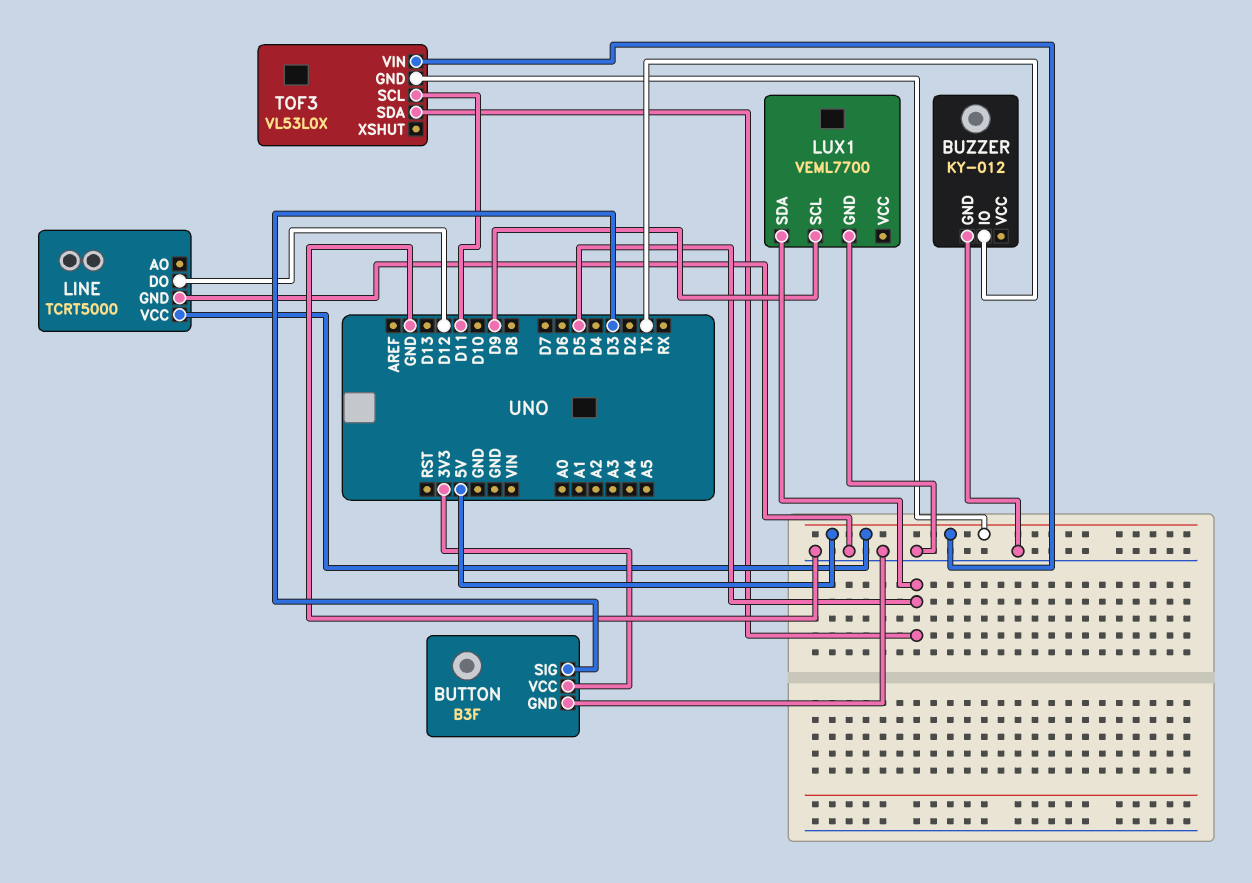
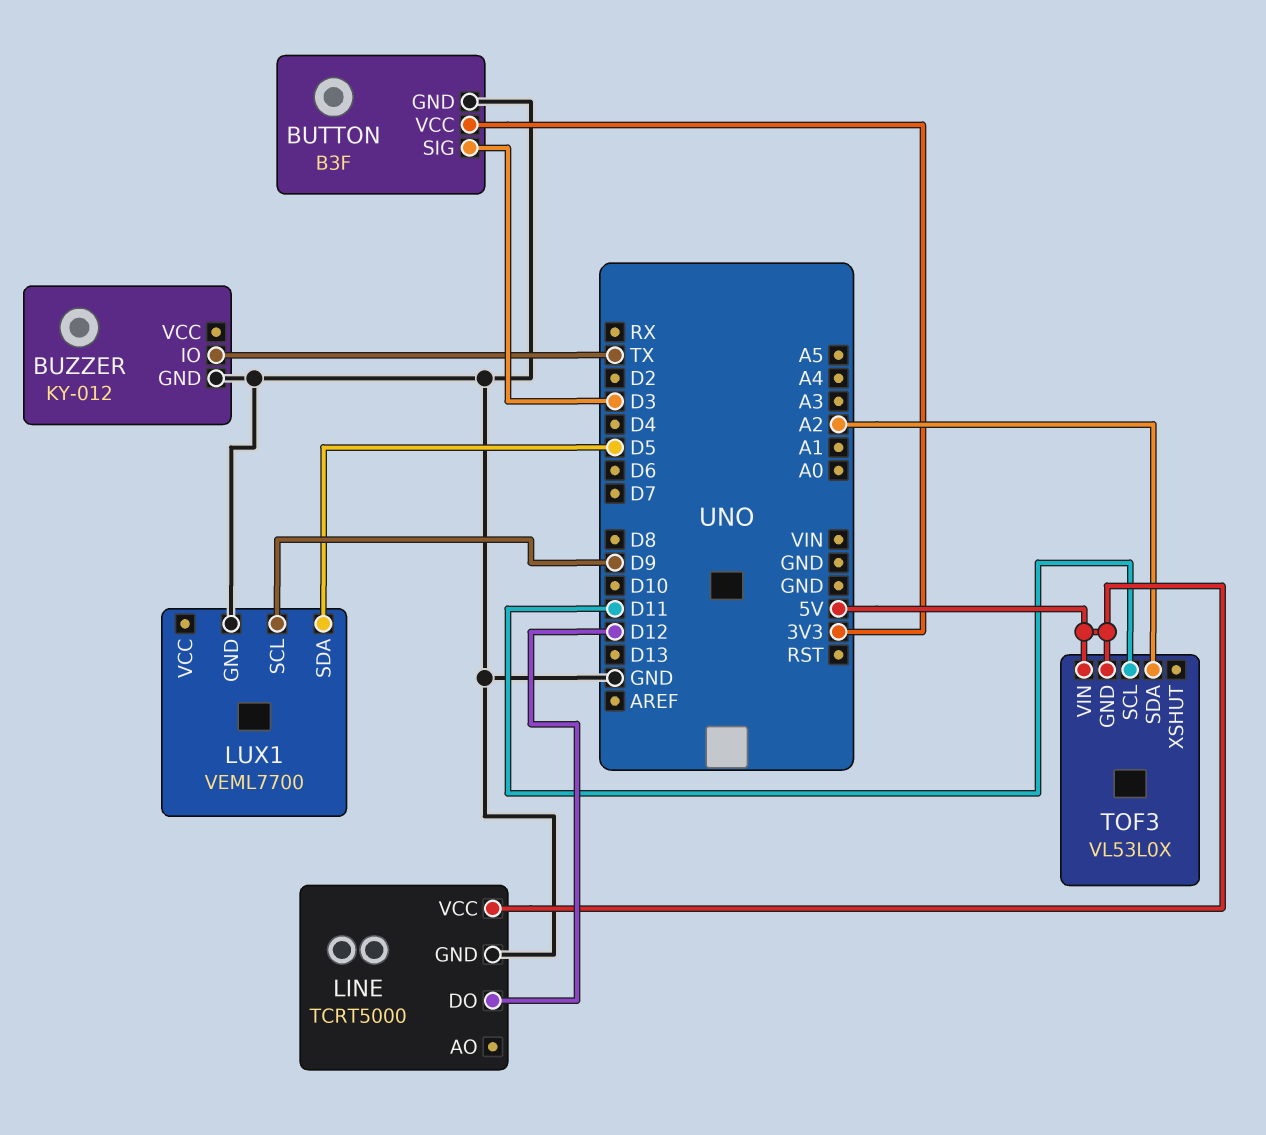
TOF3 pin SDA: D5 -> A2

